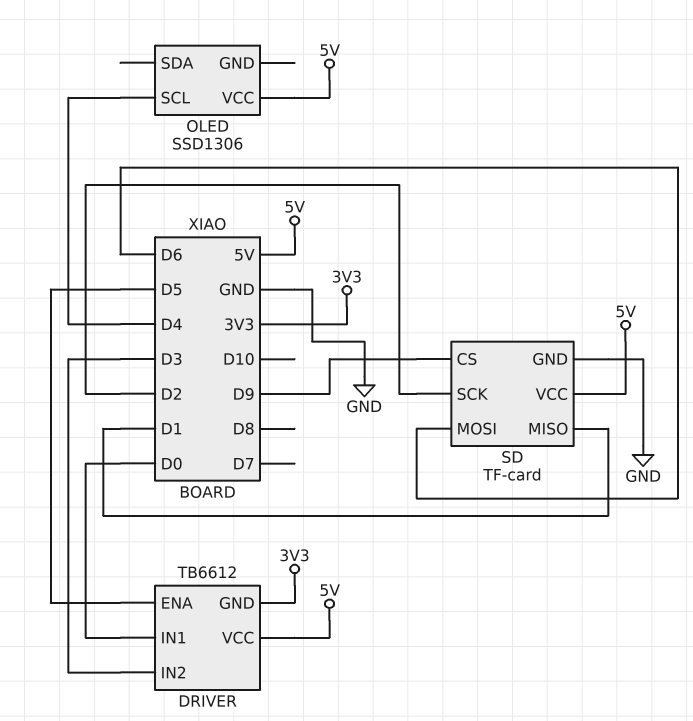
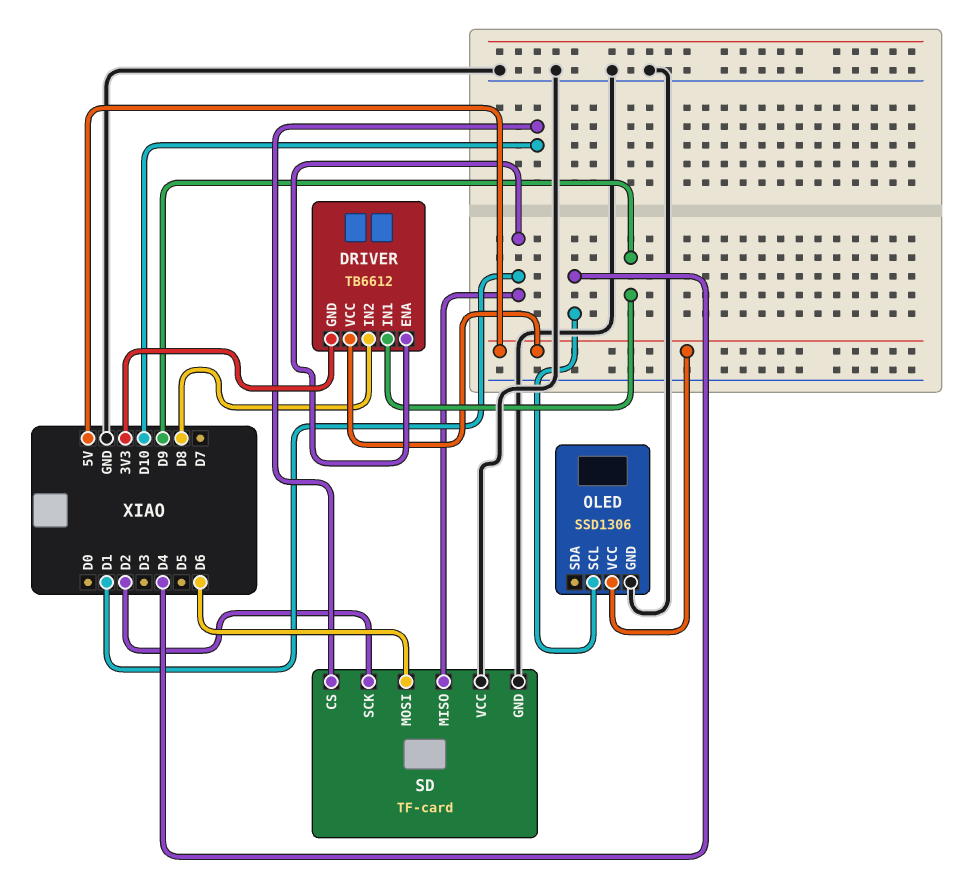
DRIVER pin ENA: D5 -> D1
DRIVER pin IN1: D0 -> D9
DRIVER pin IN2: D3 -> D8
OLED pin GND: none -> GND
SD pin CS: D9 -> D10
SD pin VCC: 5V -> GND

